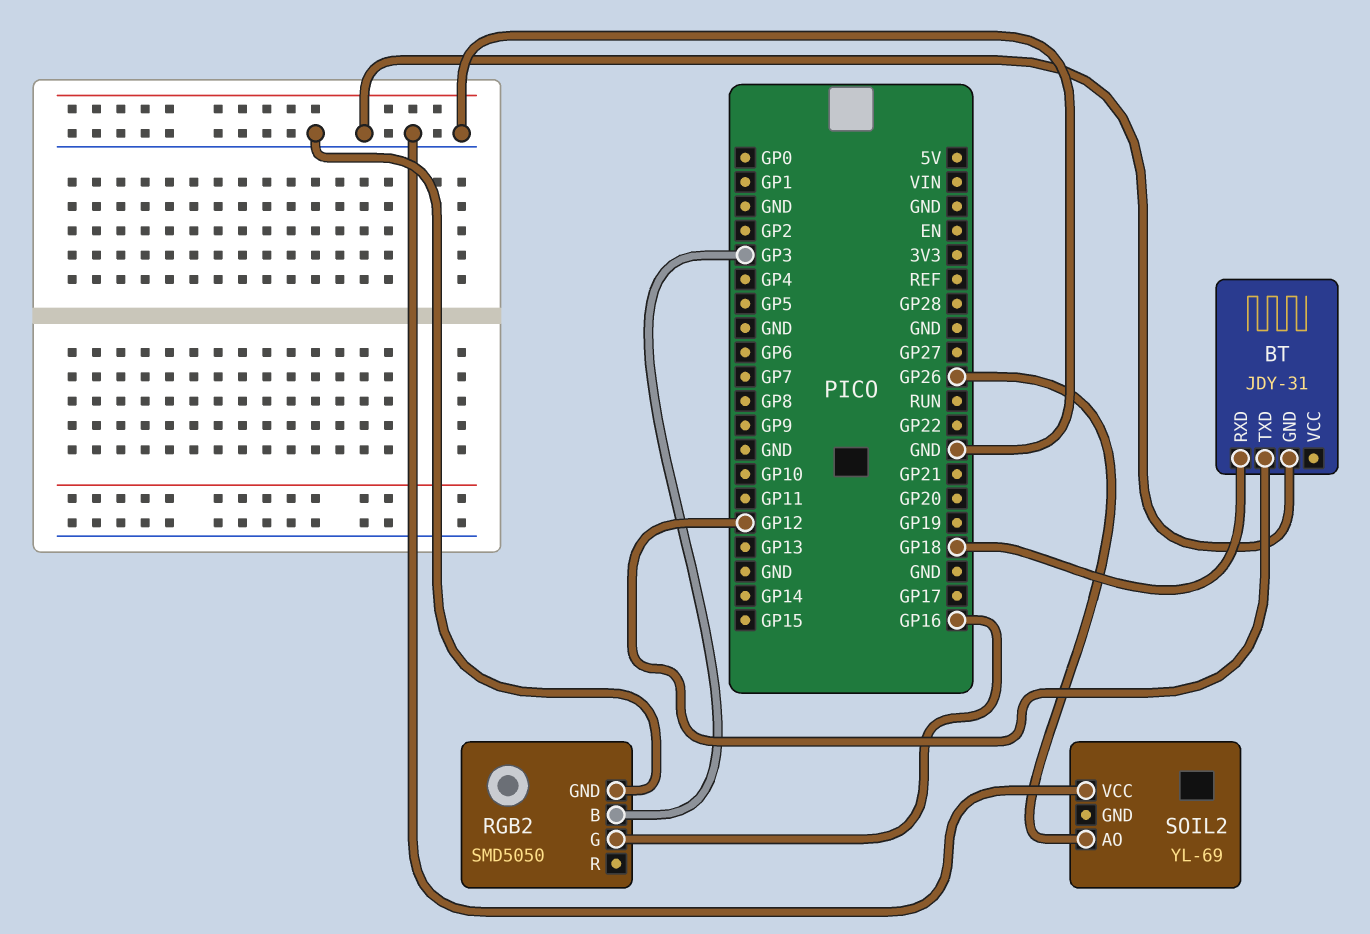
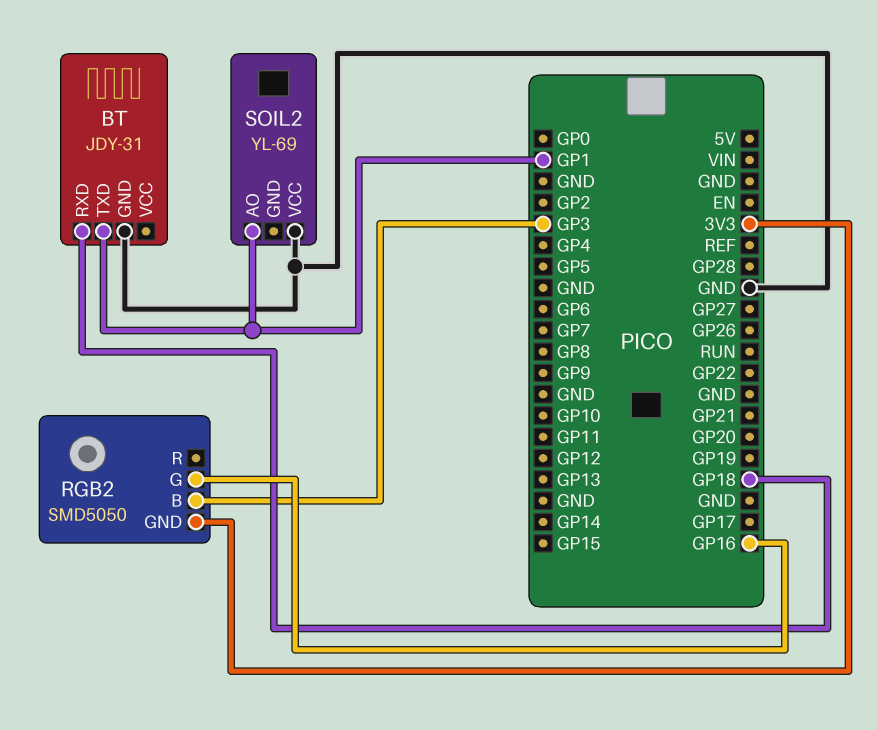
BT pin TXD: GP12 -> GP1
RGB2 pin GND: GND -> 3V3
SOIL2 pin AO: GP26 -> GP1

